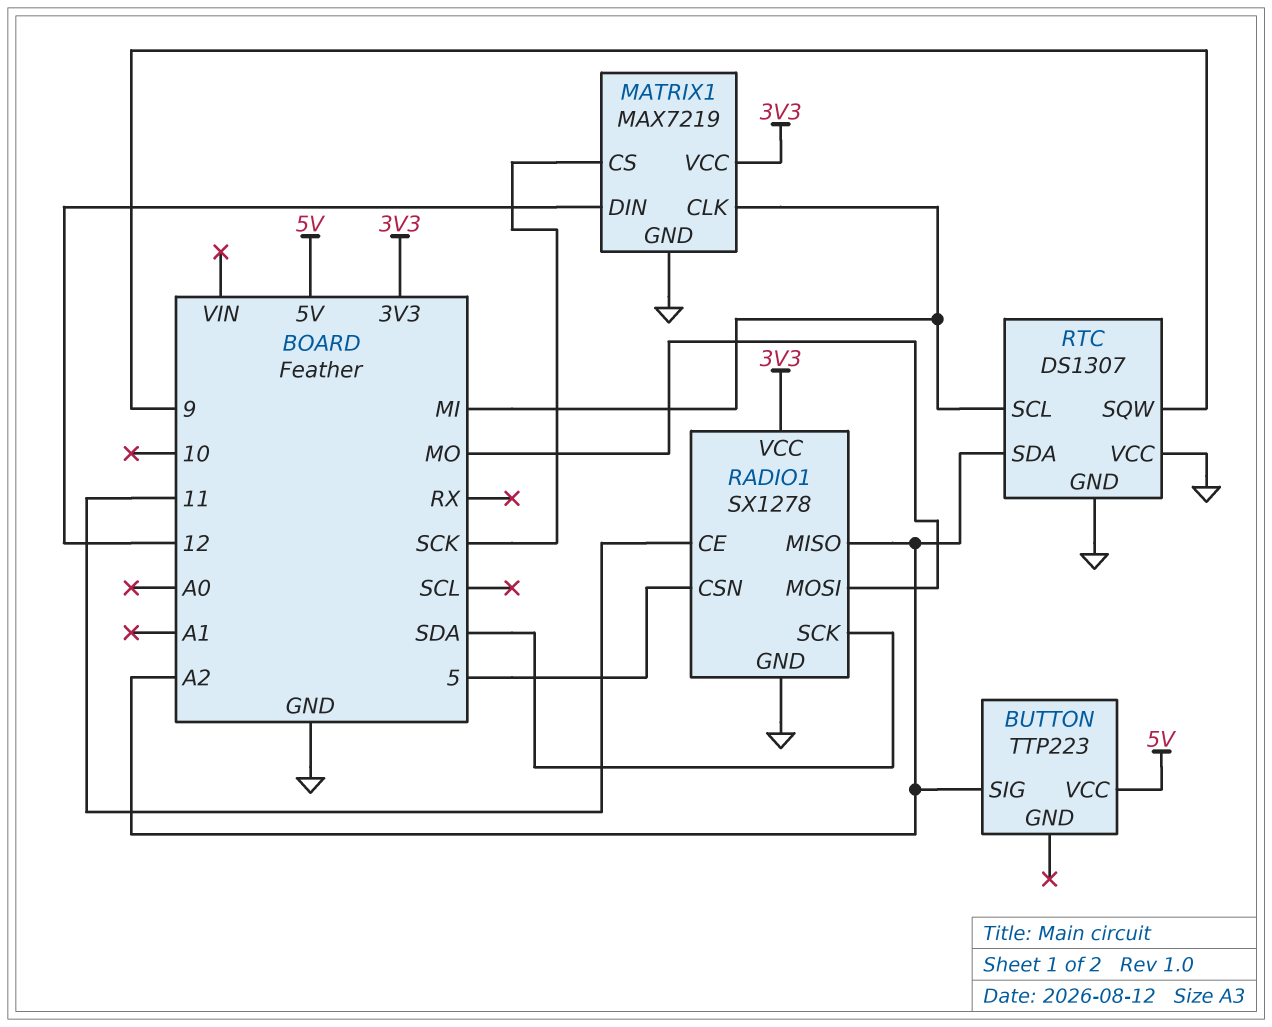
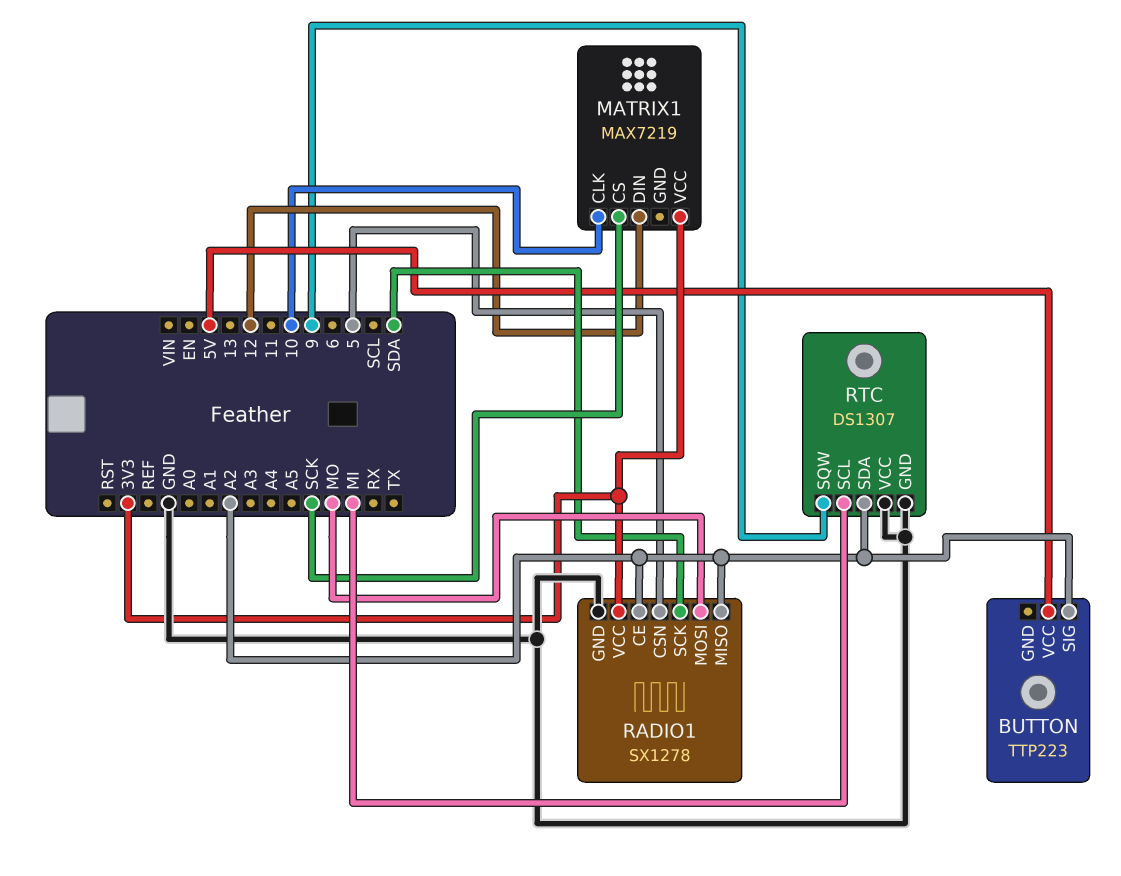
MATRIX1 pin CLK: MI -> 10
MATRIX1 pin GND: GND -> none
RADIO1 pin CE: 11 -> A2

